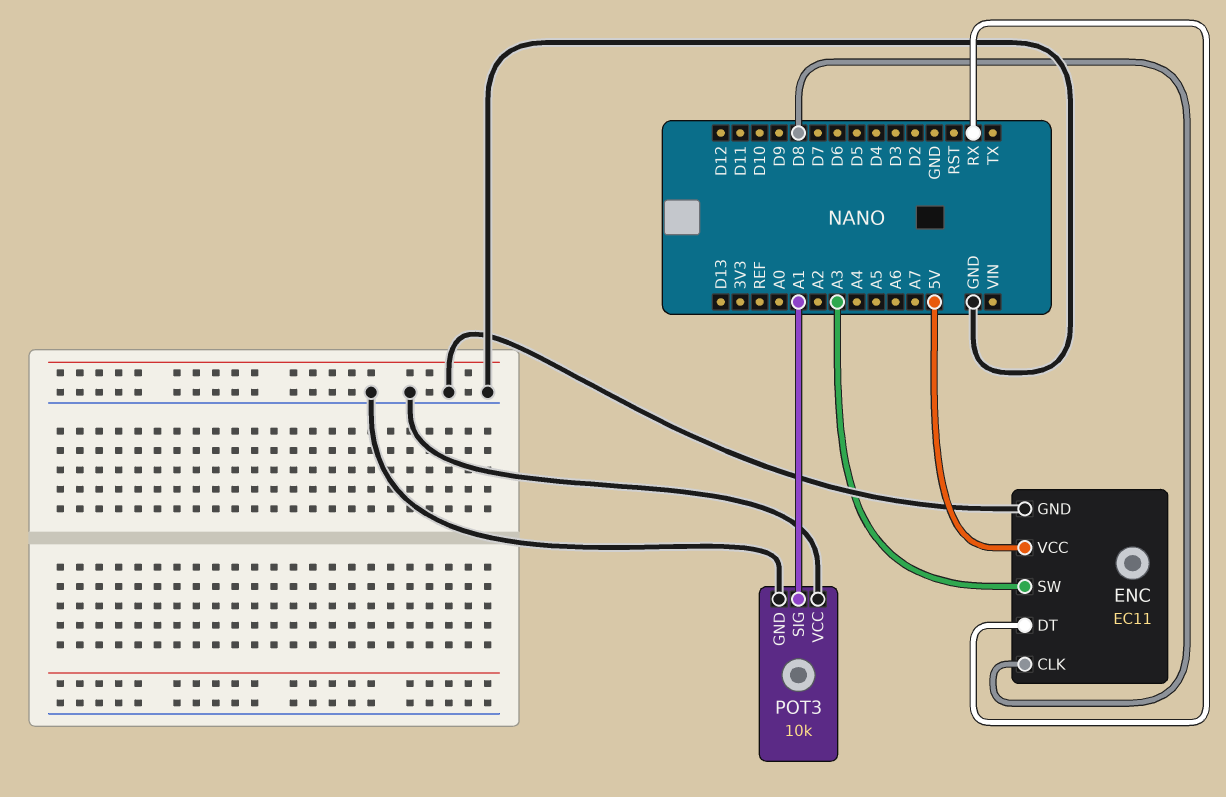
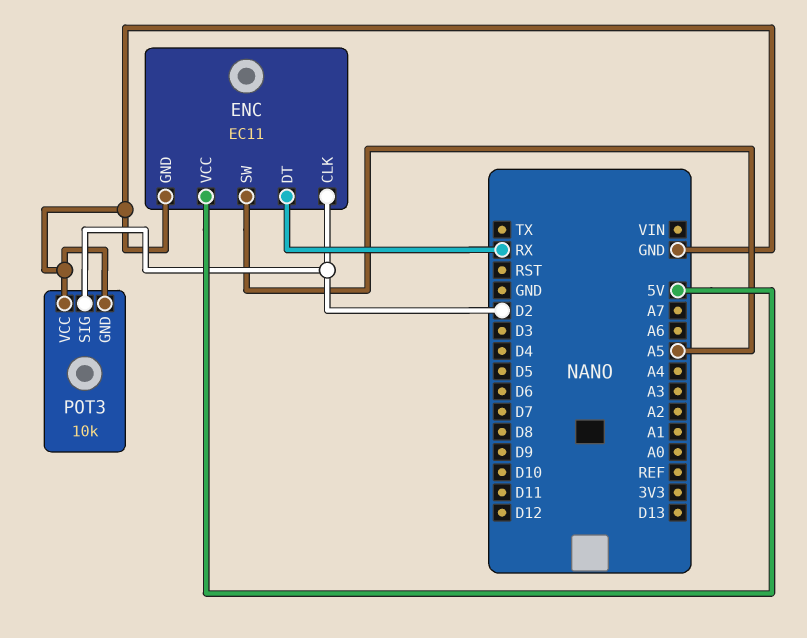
ENC pin CLK: D8 -> D2
ENC pin SW: A3 -> A5
POT3 pin SIG: A1 -> D2

